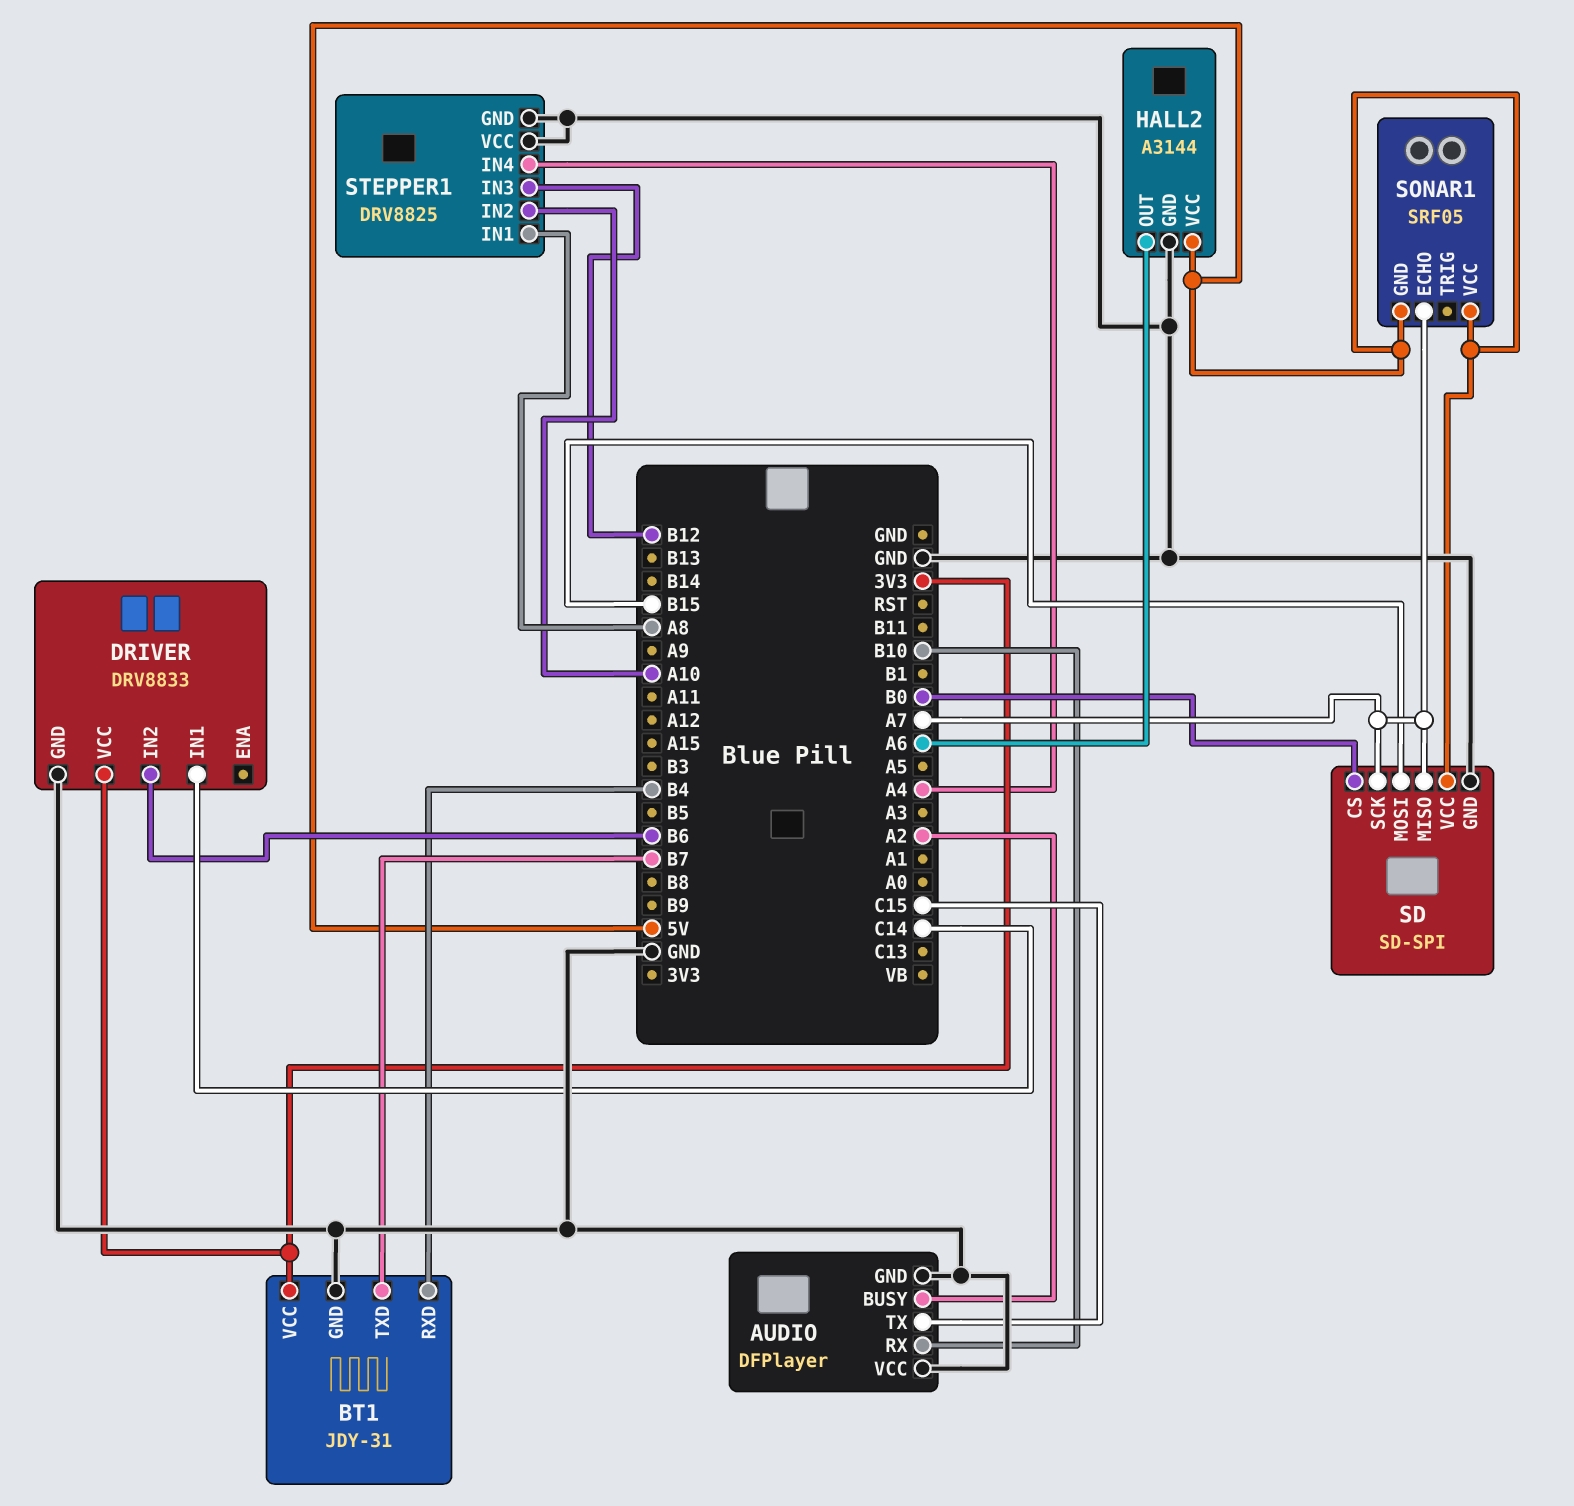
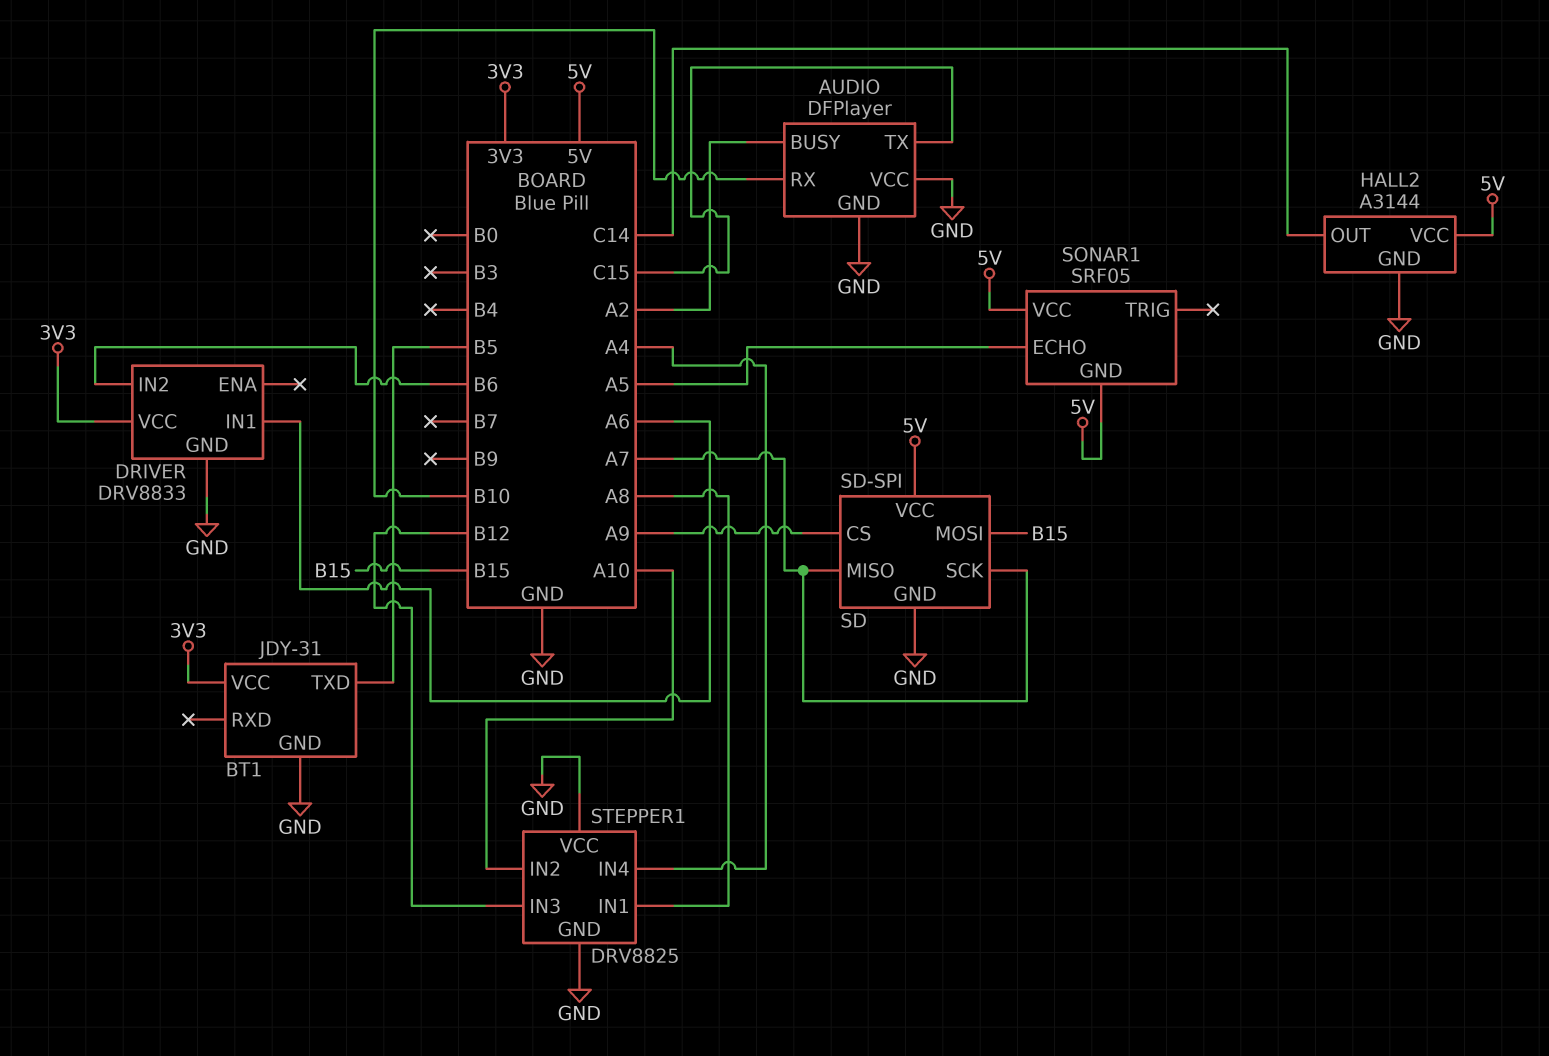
BT1 pin RXD: B4 -> none
BT1 pin TXD: B7 -> B5
DRIVER pin IN1: C14 -> A6
HALL2 pin OUT: A6 -> C14
SD pin CS: B0 -> A9
SONAR1 pin ECHO: A7 -> A5

